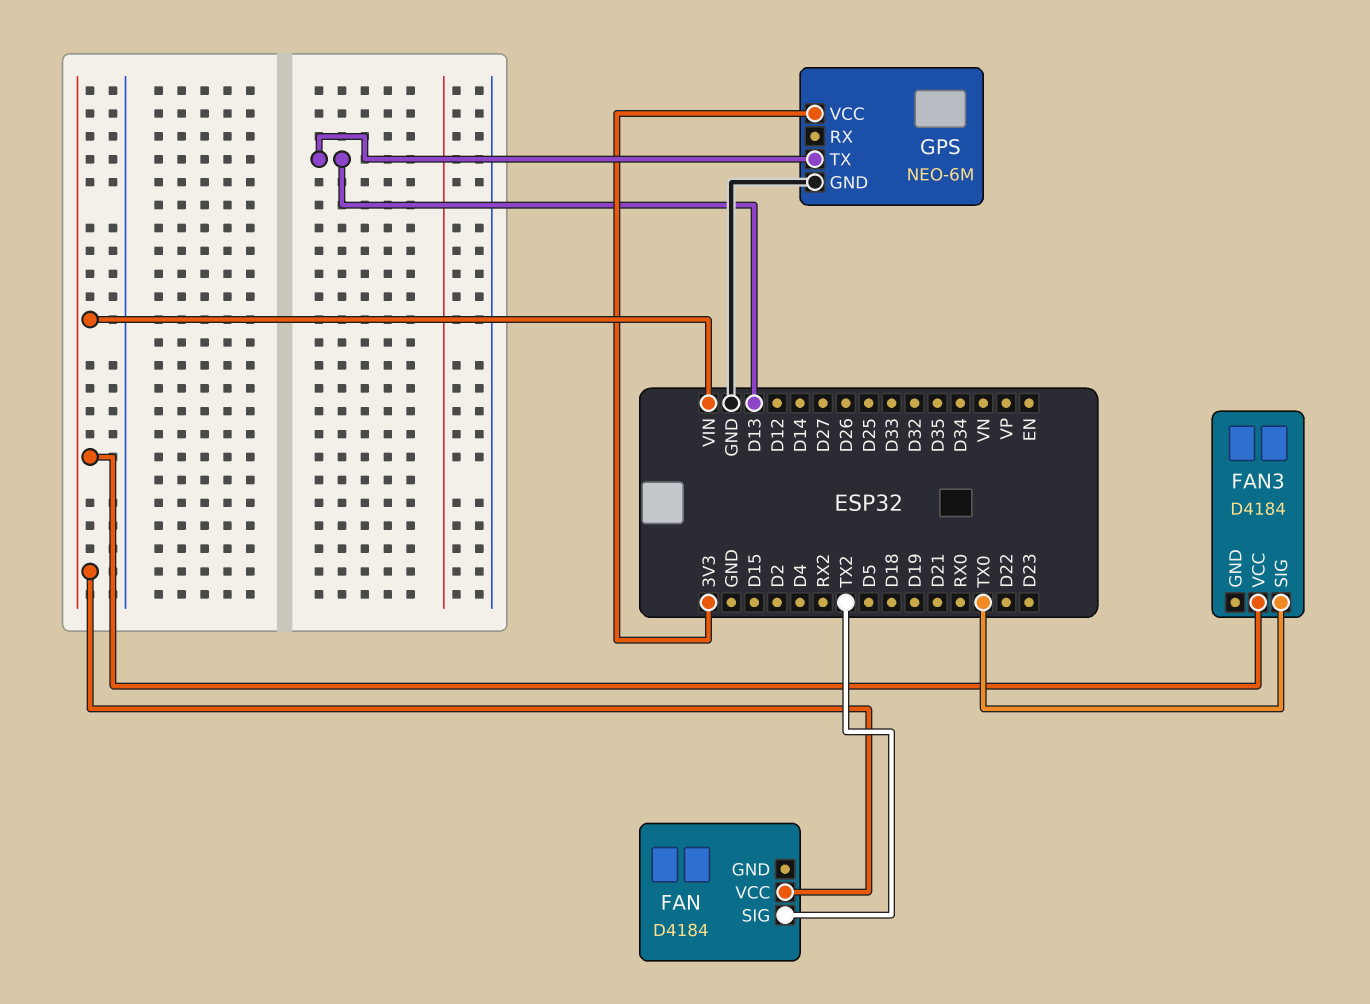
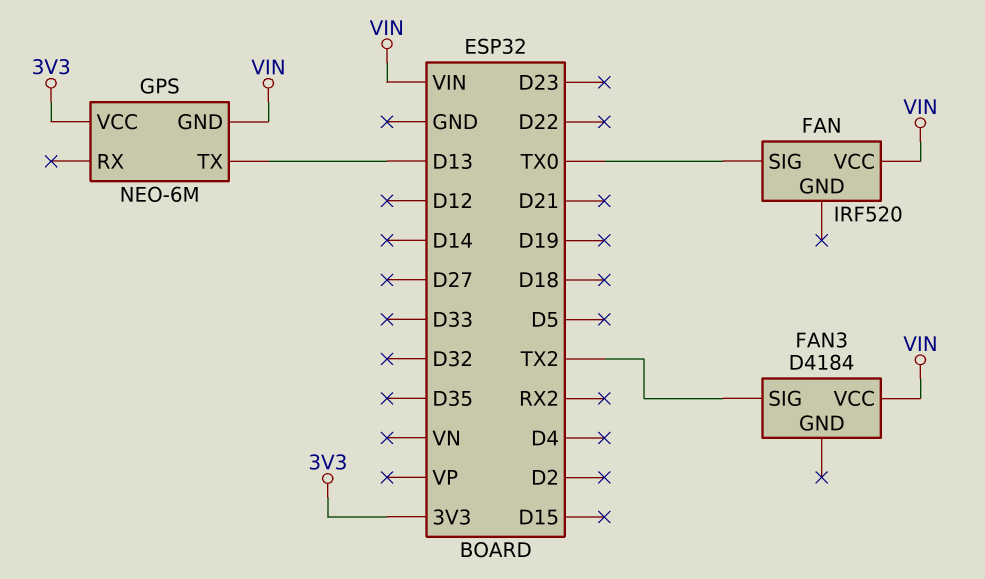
FAN: D4184 -> IRF520
FAN pin SIG: TX2 -> TX0
FAN3 pin SIG: TX0 -> TX2
GPS pin GND: GND -> VIN

